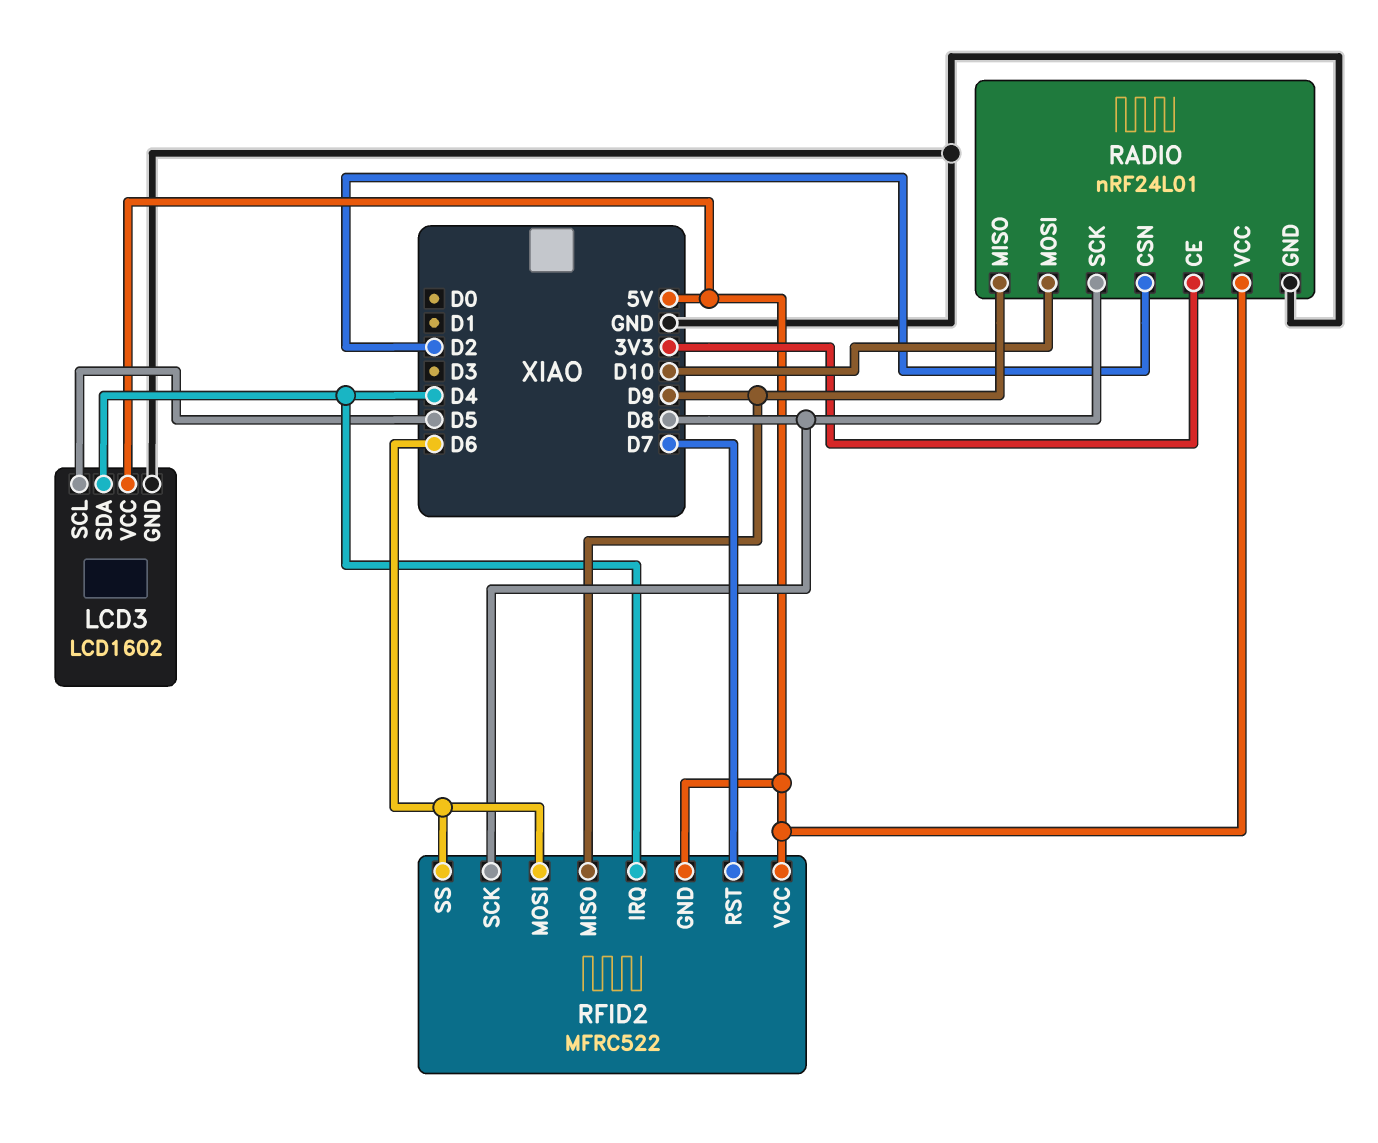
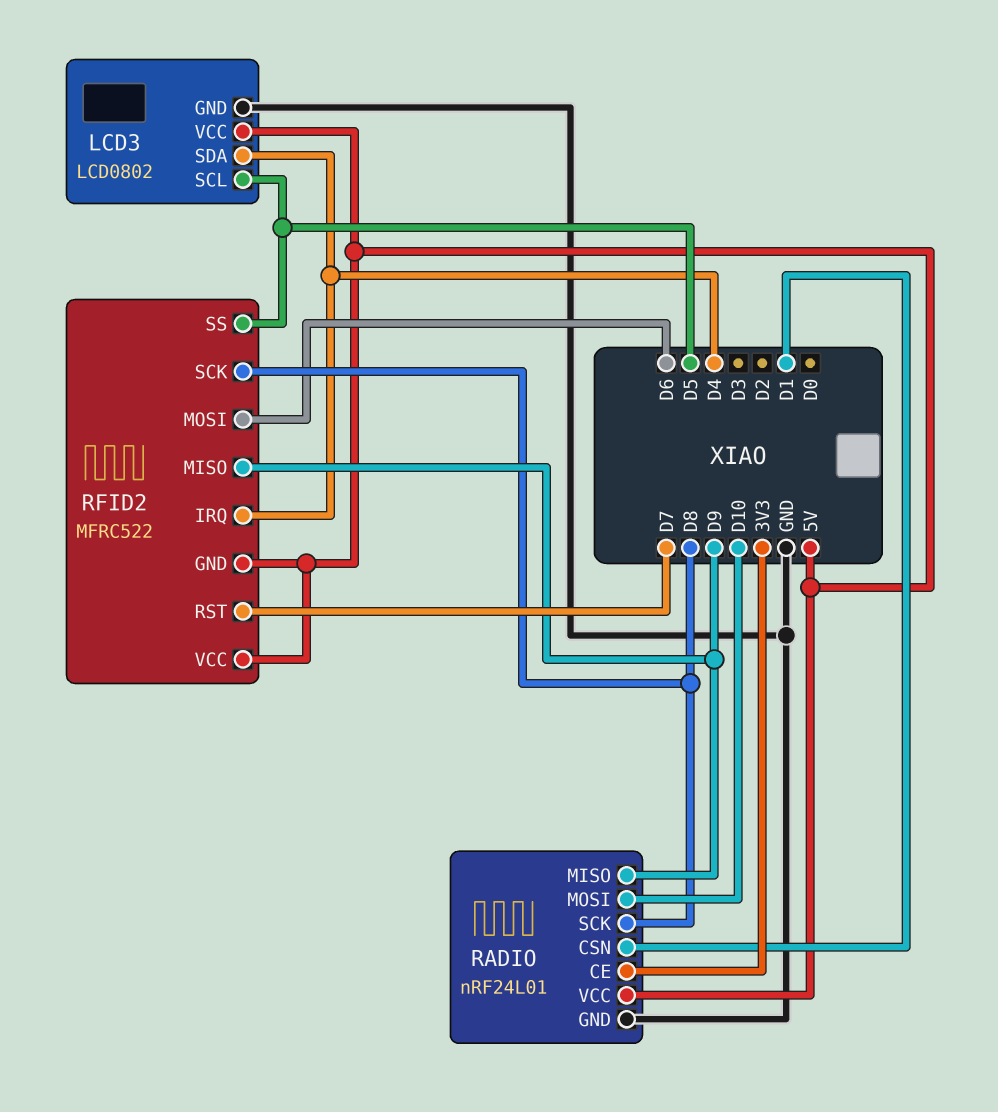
LCD3: LCD1602 -> LCD0802
RADIO pin CSN: D2 -> D1
RFID2 pin SS: D6 -> D5

